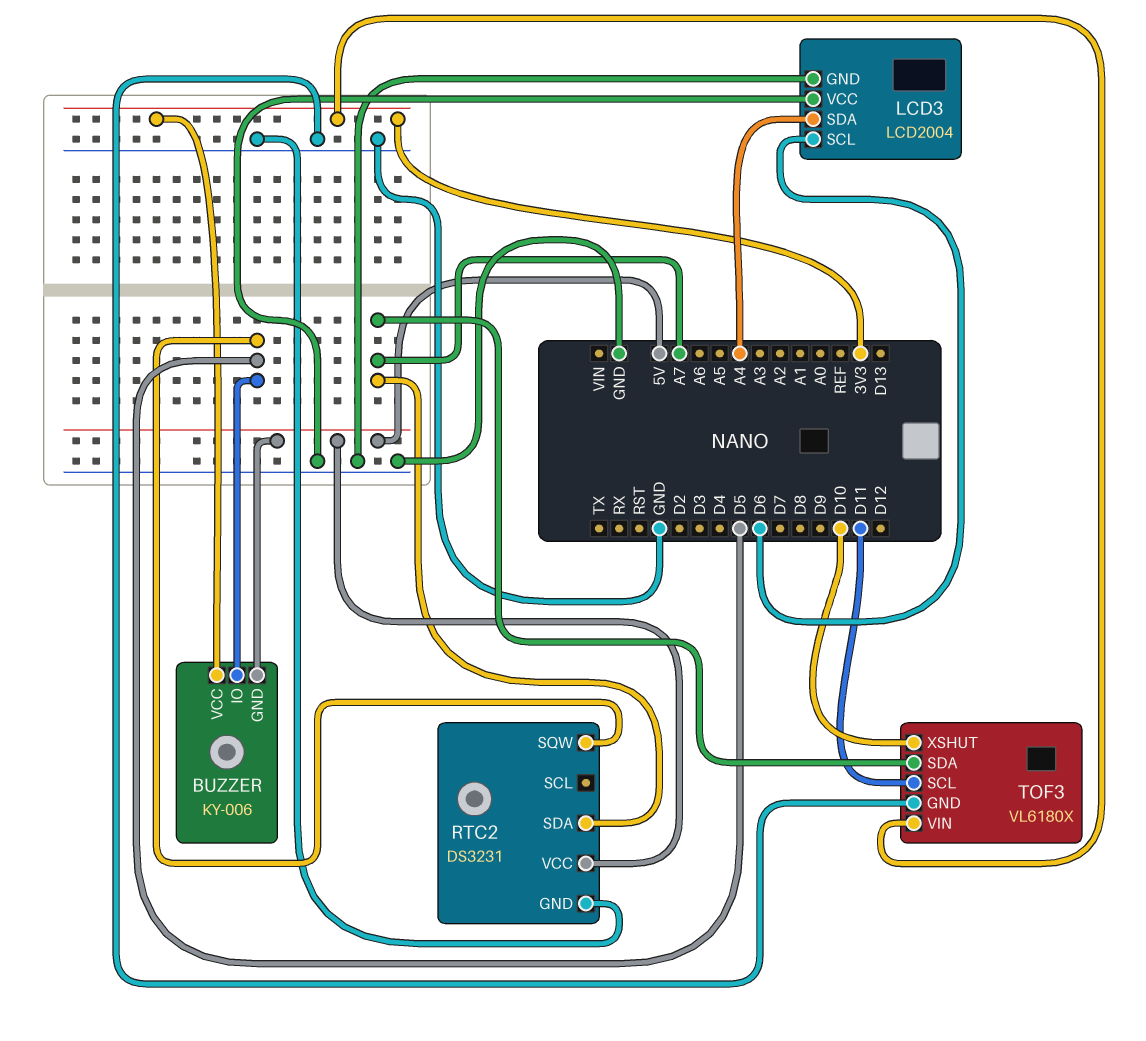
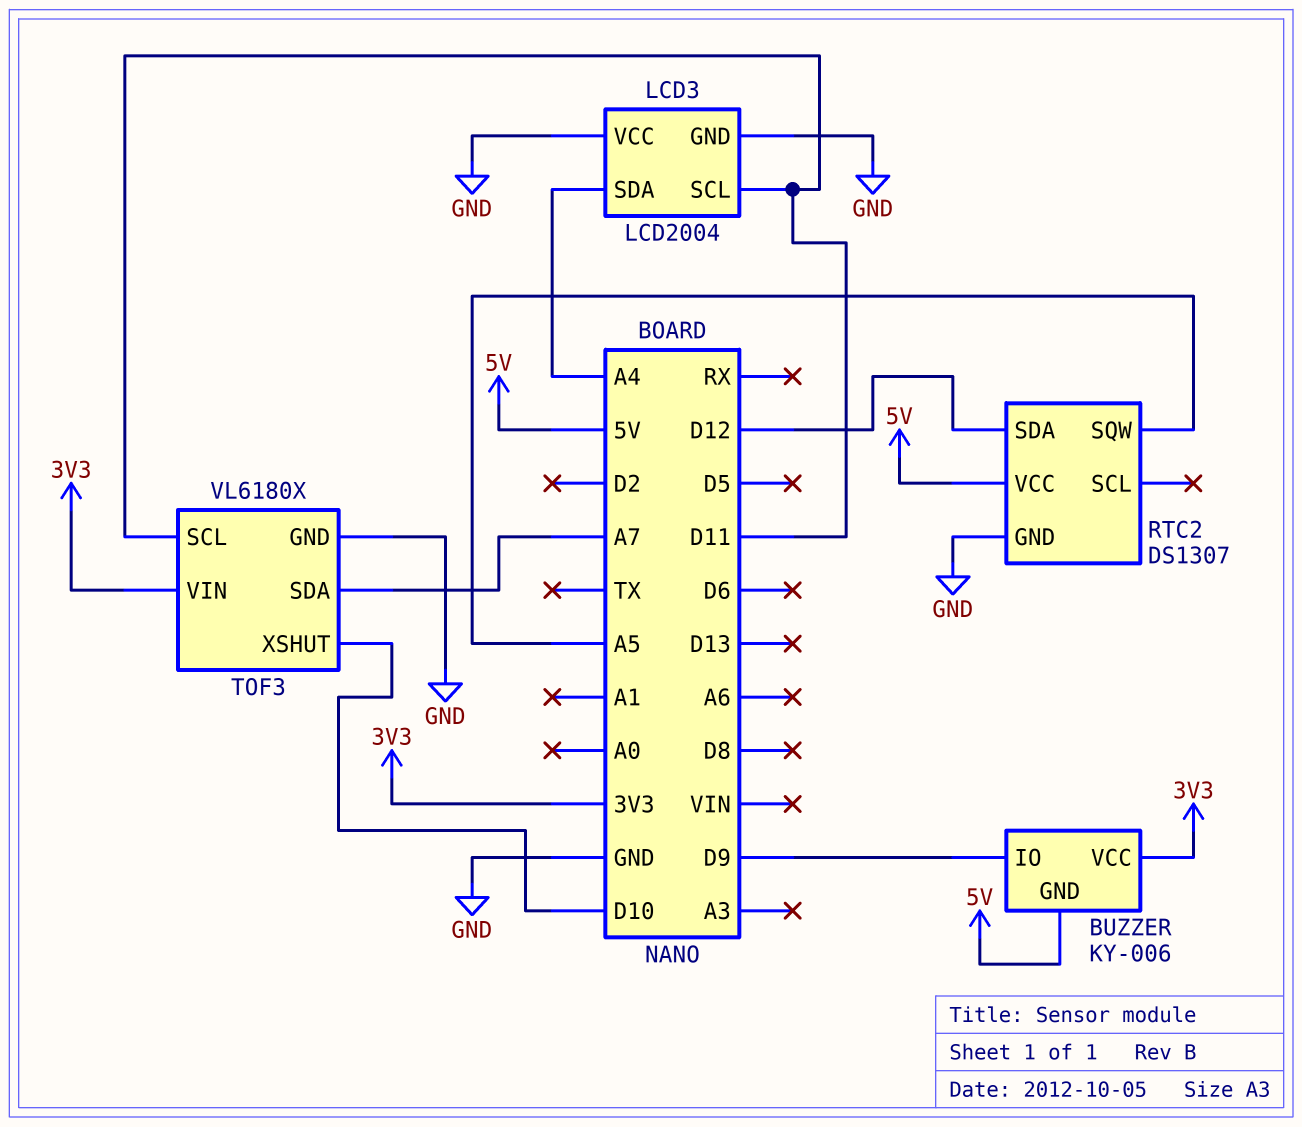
BUZZER pin IO: D5 -> D9
LCD3 pin SCL: D6 -> D11
RTC2: DS3231 -> DS1307
RTC2 pin SDA: A7 -> D12
RTC2 pin SQW: D5 -> A5

